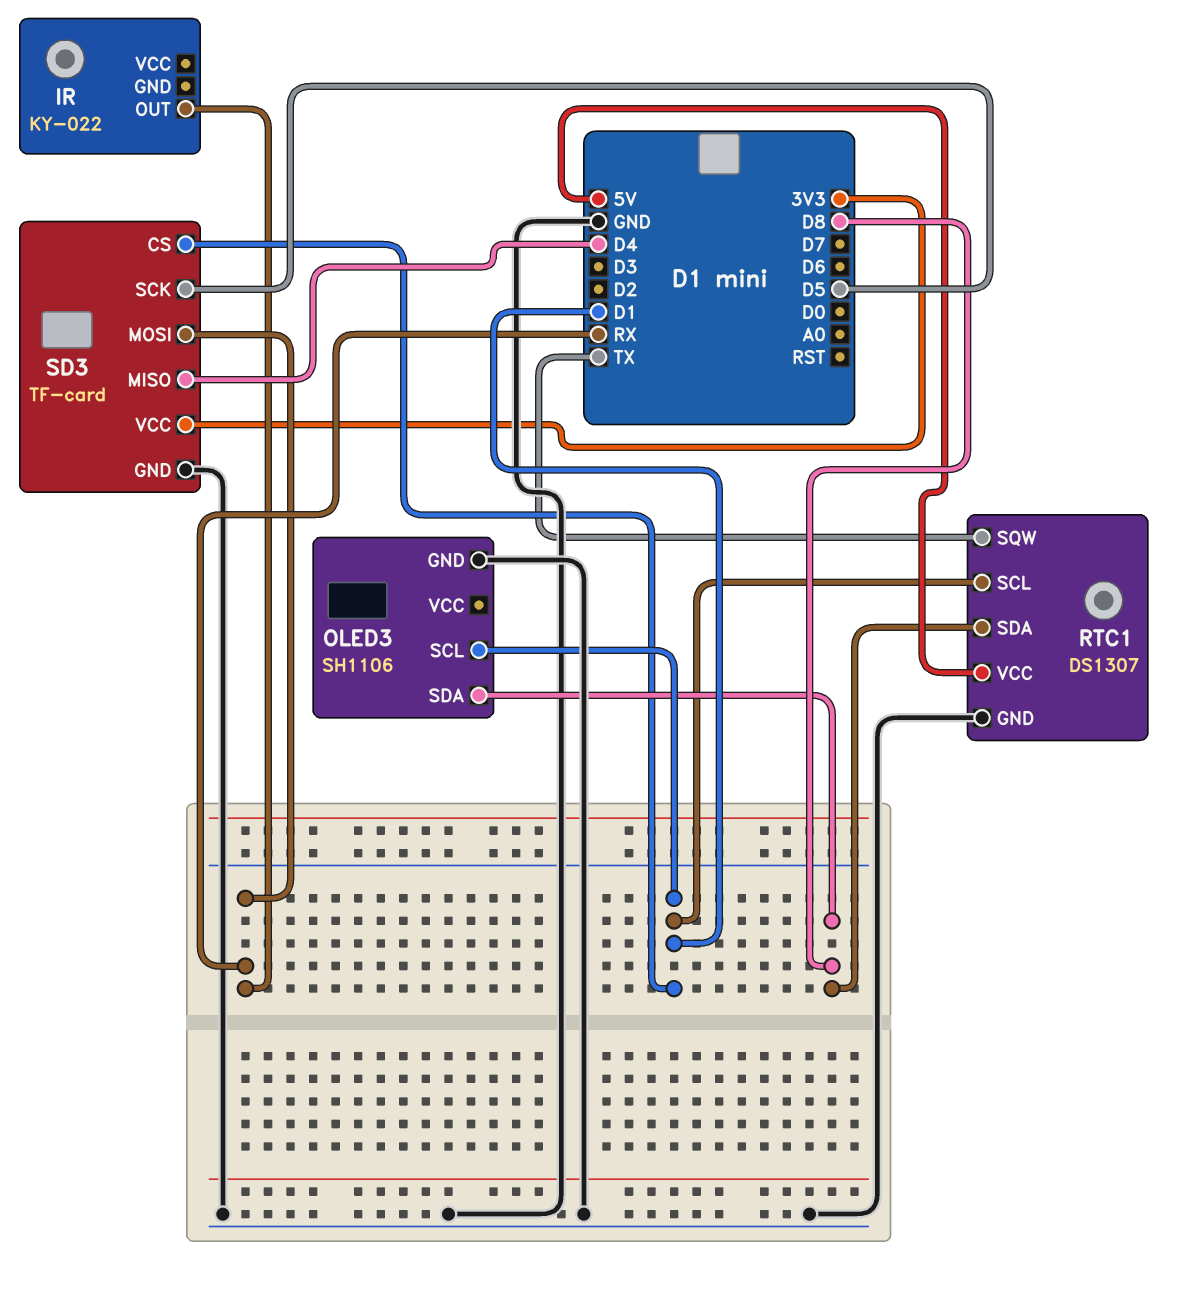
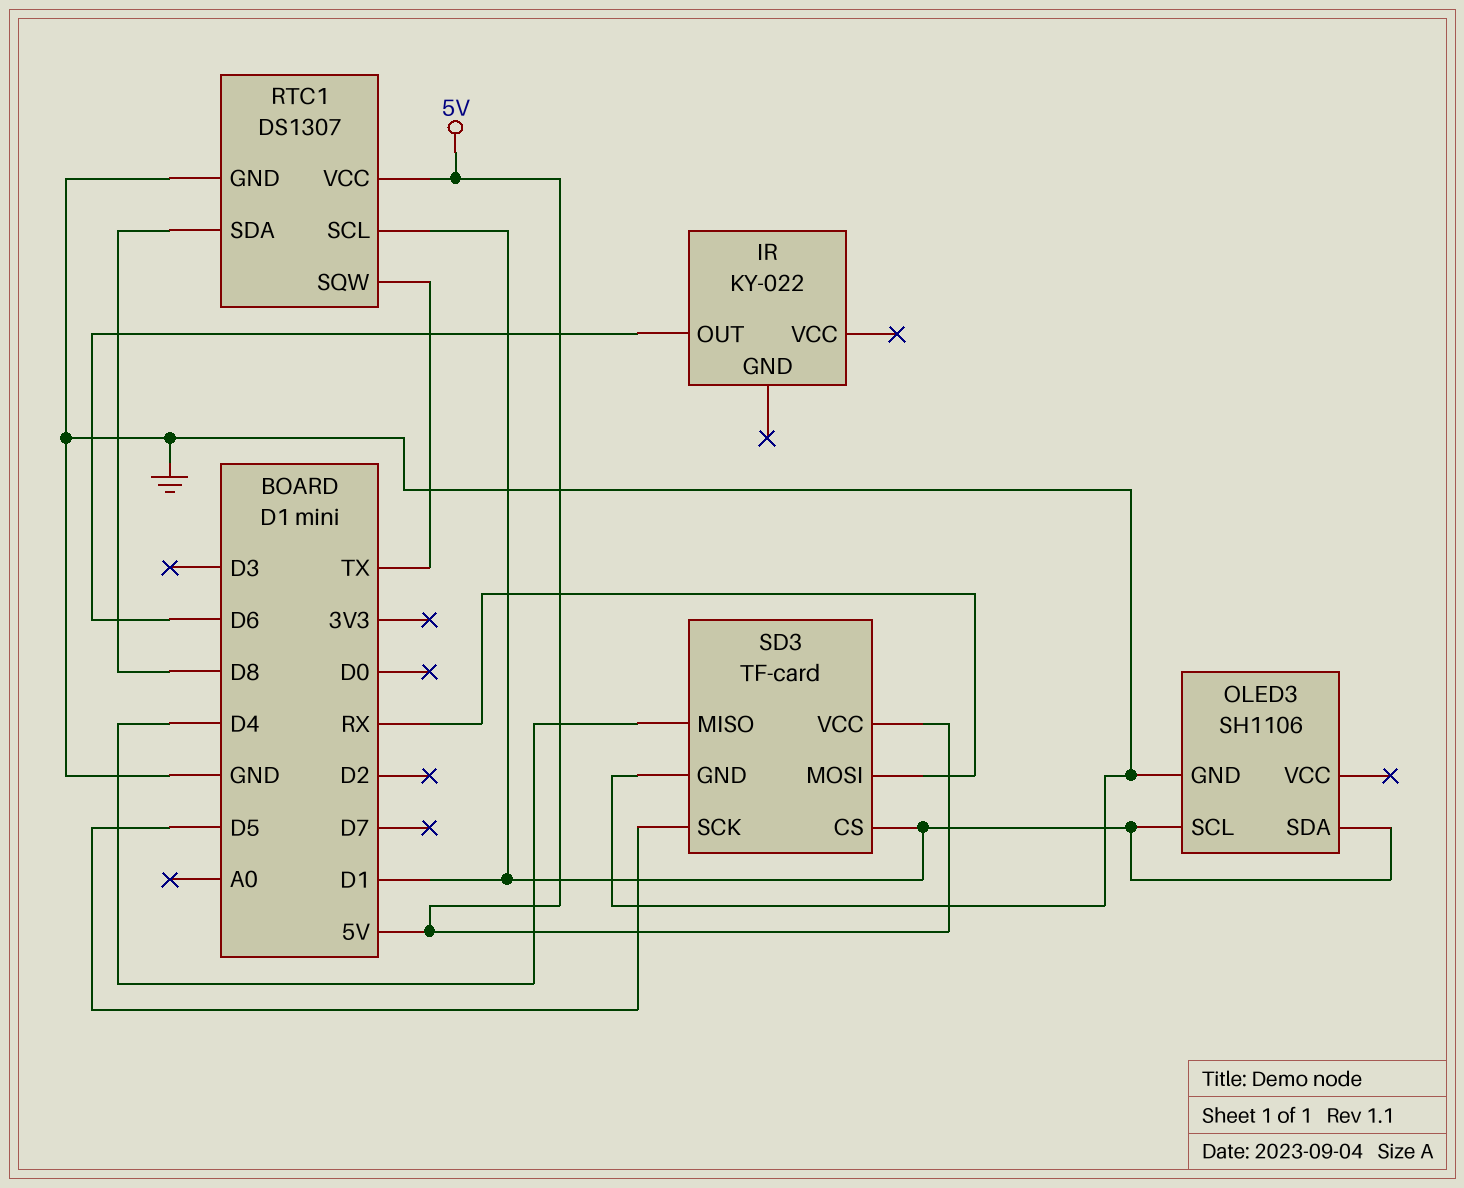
IR pin OUT: RX -> D6
OLED3 pin SDA: D8 -> D1
SD3 pin VCC: 3V3 -> 5V

